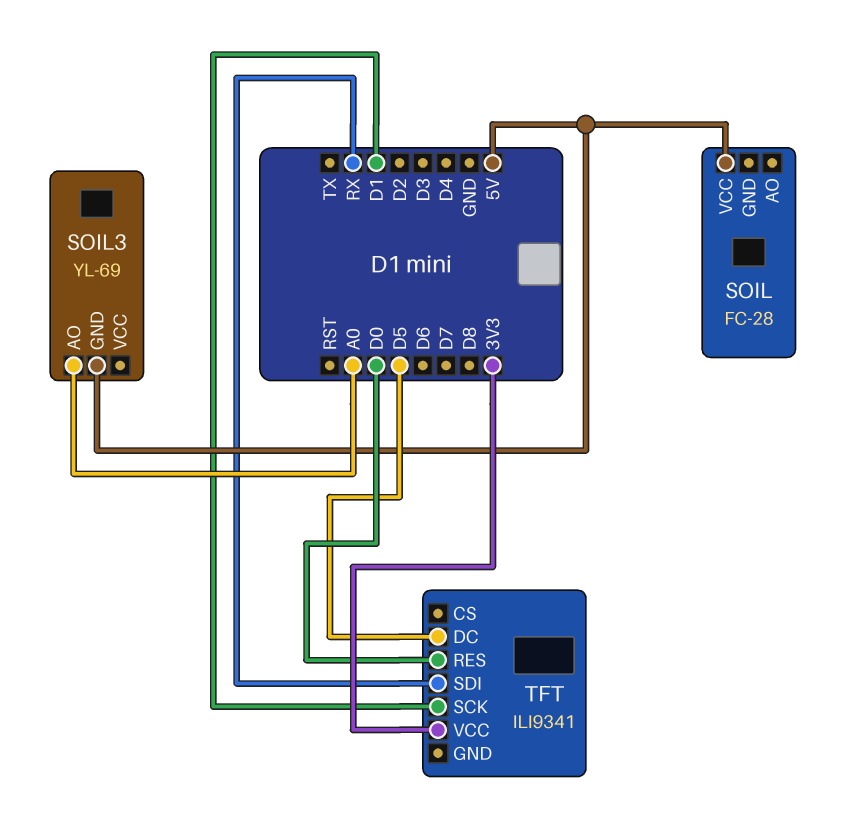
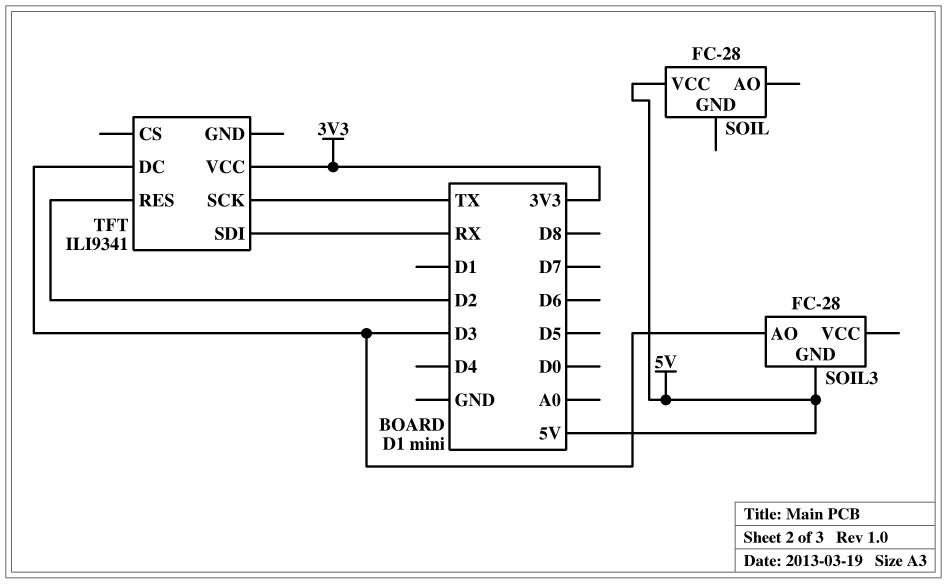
SOIL3: YL-69 -> FC-28
SOIL3 pin AO: A0 -> D3
TFT pin DC: D5 -> D3
TFT pin RES: D0 -> D2
TFT pin SCK: D1 -> TX

